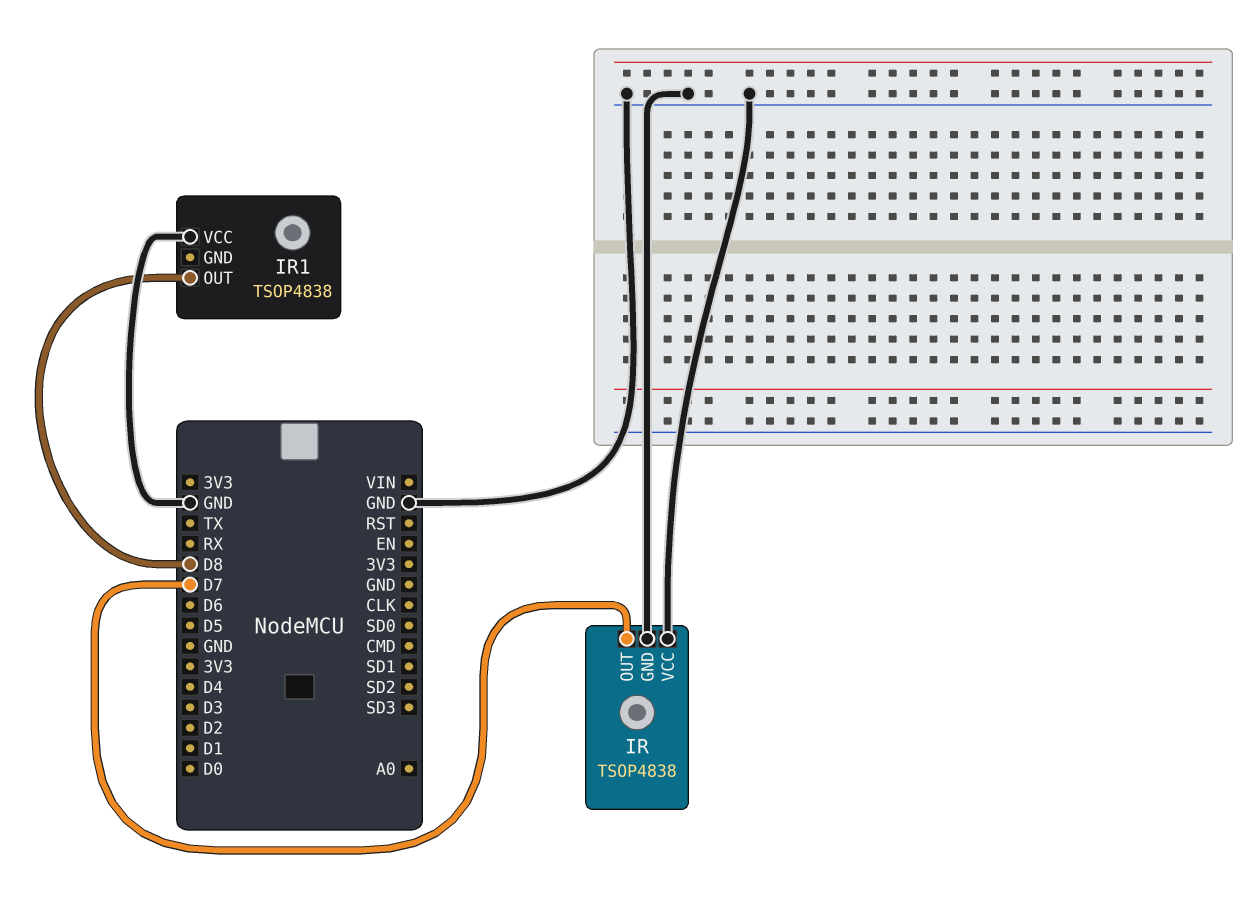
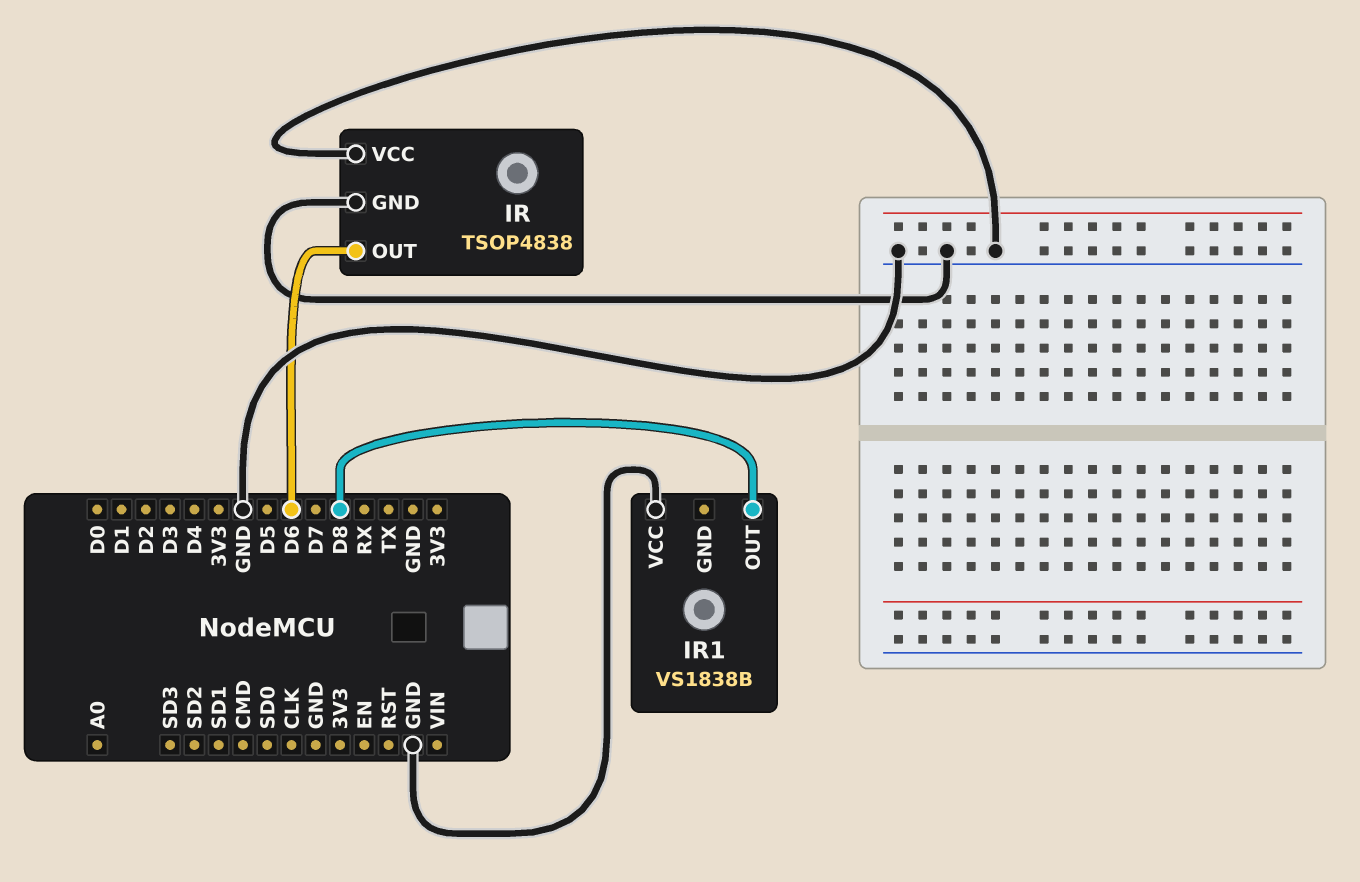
IR pin OUT: D7 -> D6
IR1: TSOP4838 -> VS1838B

